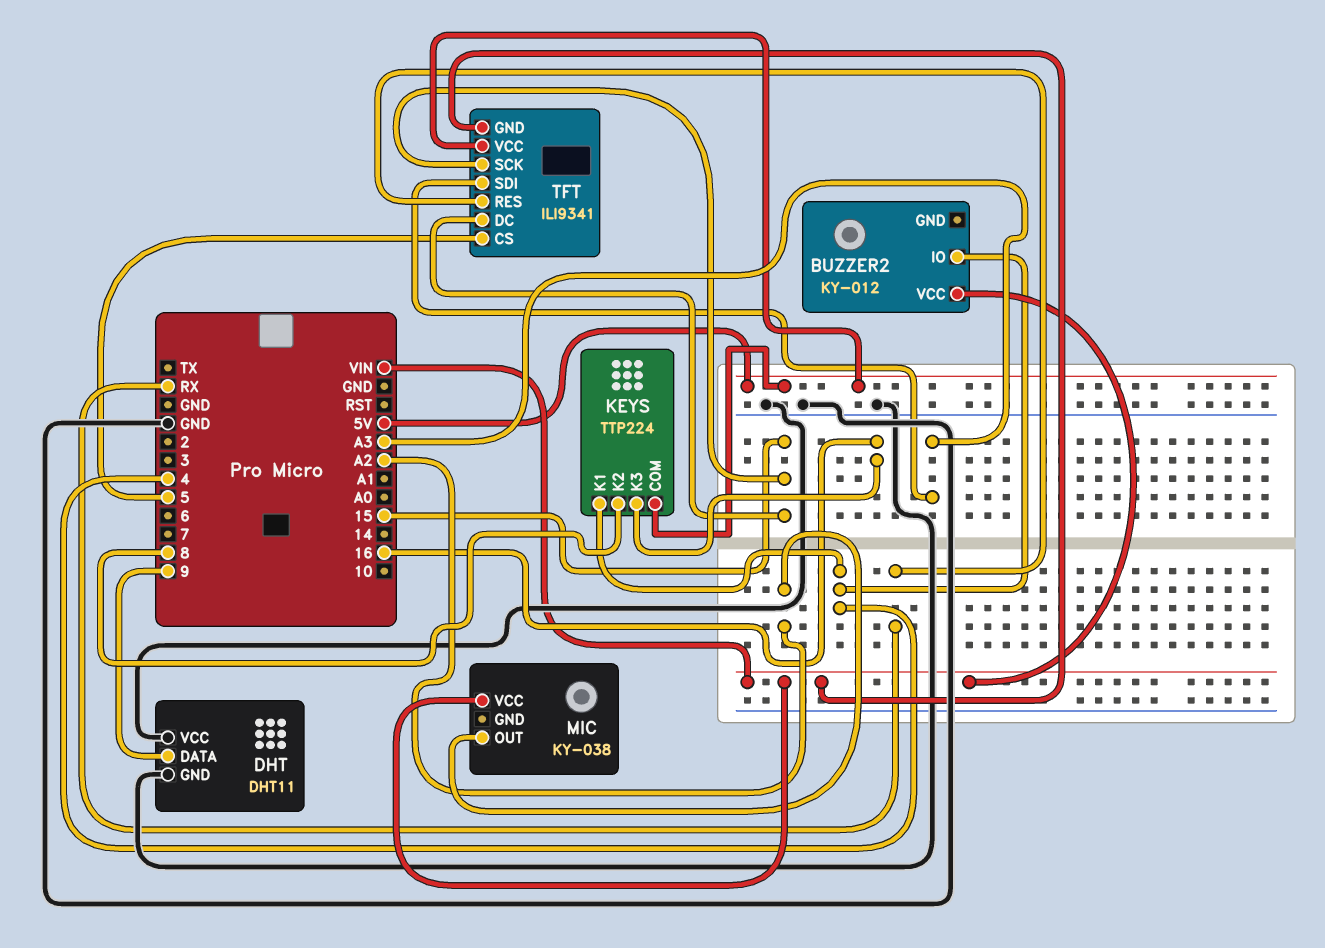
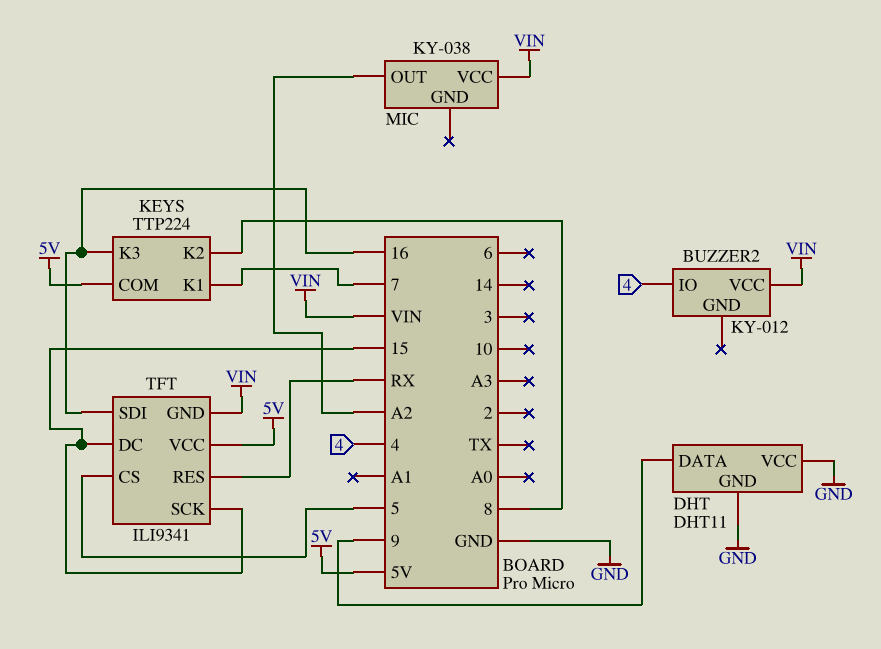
KEYS pin K1: 4 -> 7
TFT pin SDI: A3 -> 16

